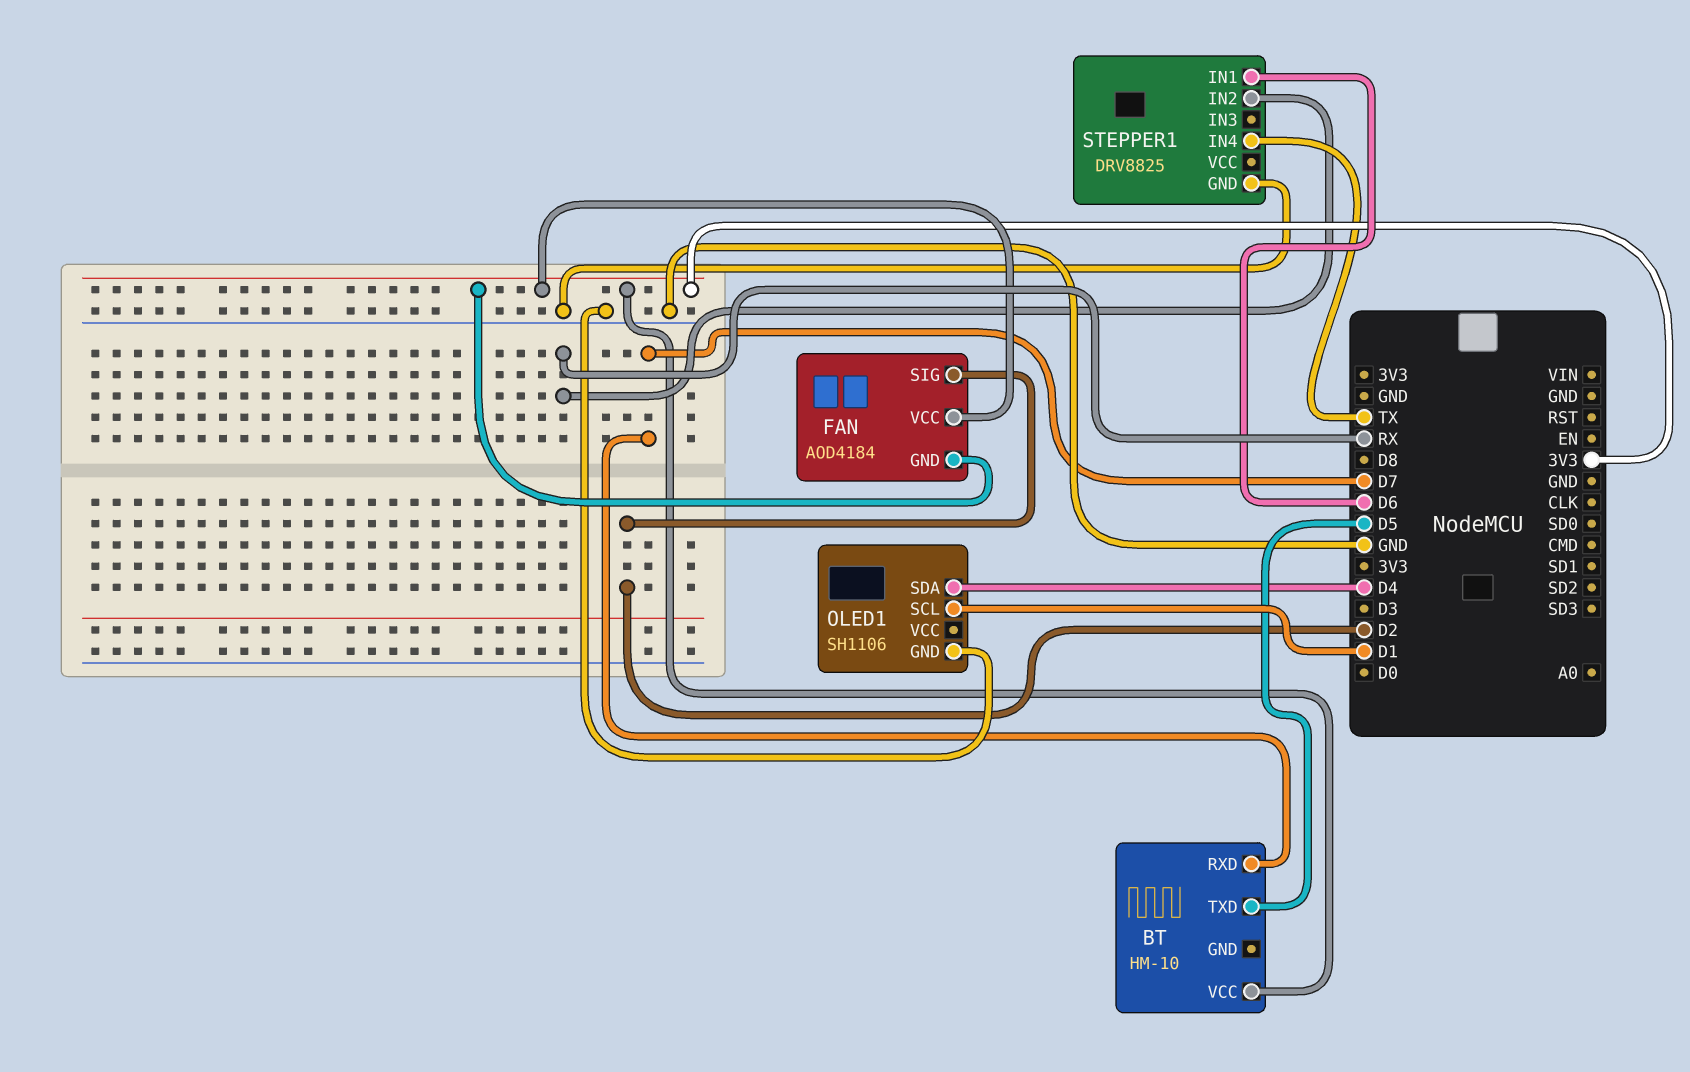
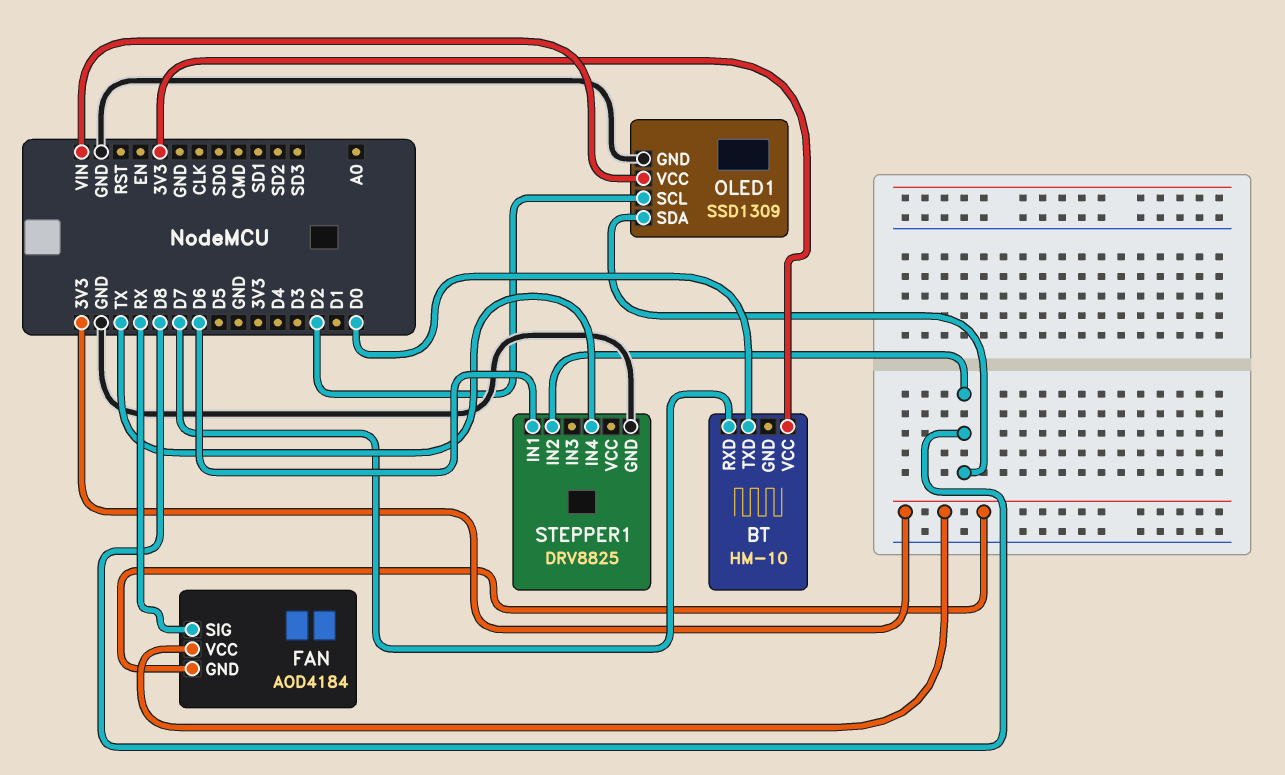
BT pin TXD: D5 -> D0
FAN pin SIG: D2 -> RX
OLED1: SH1106 -> SSD1309
OLED1 pin SCL: D1 -> D2
OLED1 pin SDA: D4 -> D8
OLED1 pin VCC: none -> VIN
STEPPER1 pin IN2: RX -> D8

